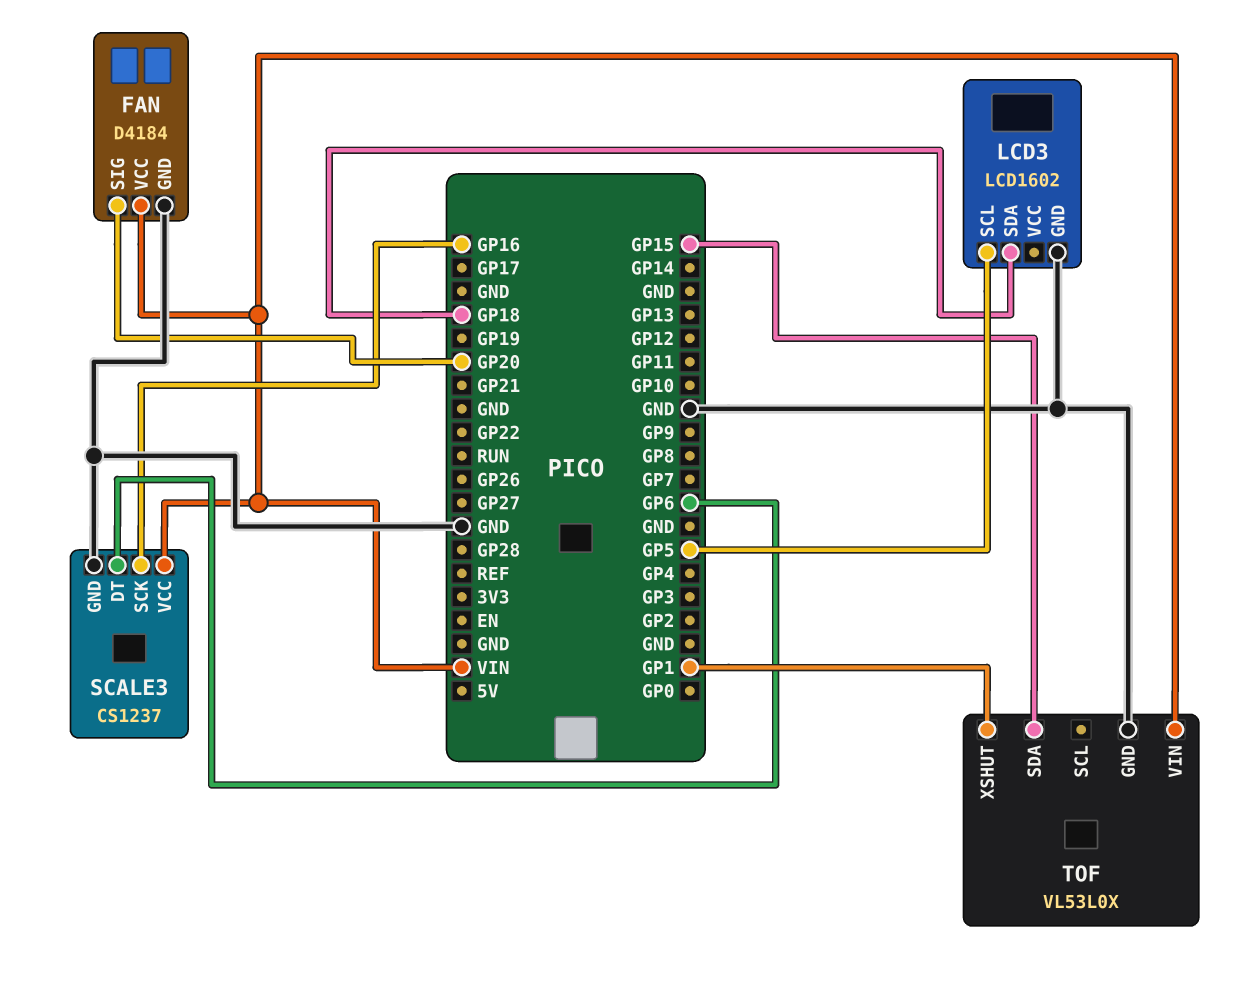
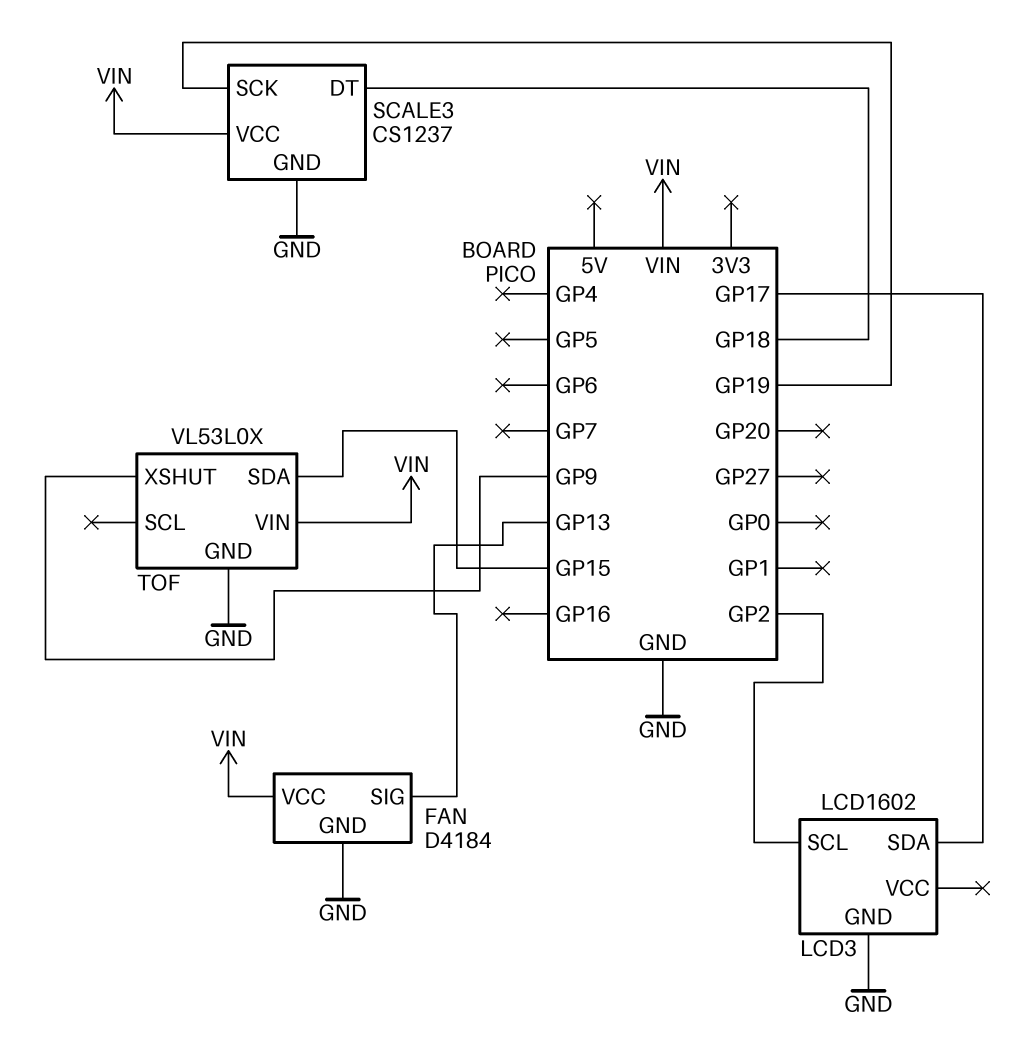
FAN pin SIG: GP20 -> GP13
LCD3 pin SCL: GP5 -> GP2
LCD3 pin SDA: GP18 -> GP17
SCALE3 pin DT: GP6 -> GP18
SCALE3 pin SCK: GP16 -> GP19
TOF pin XSHUT: GP1 -> GP9

